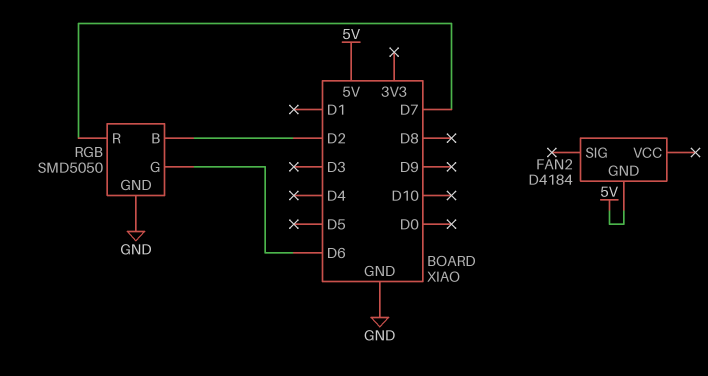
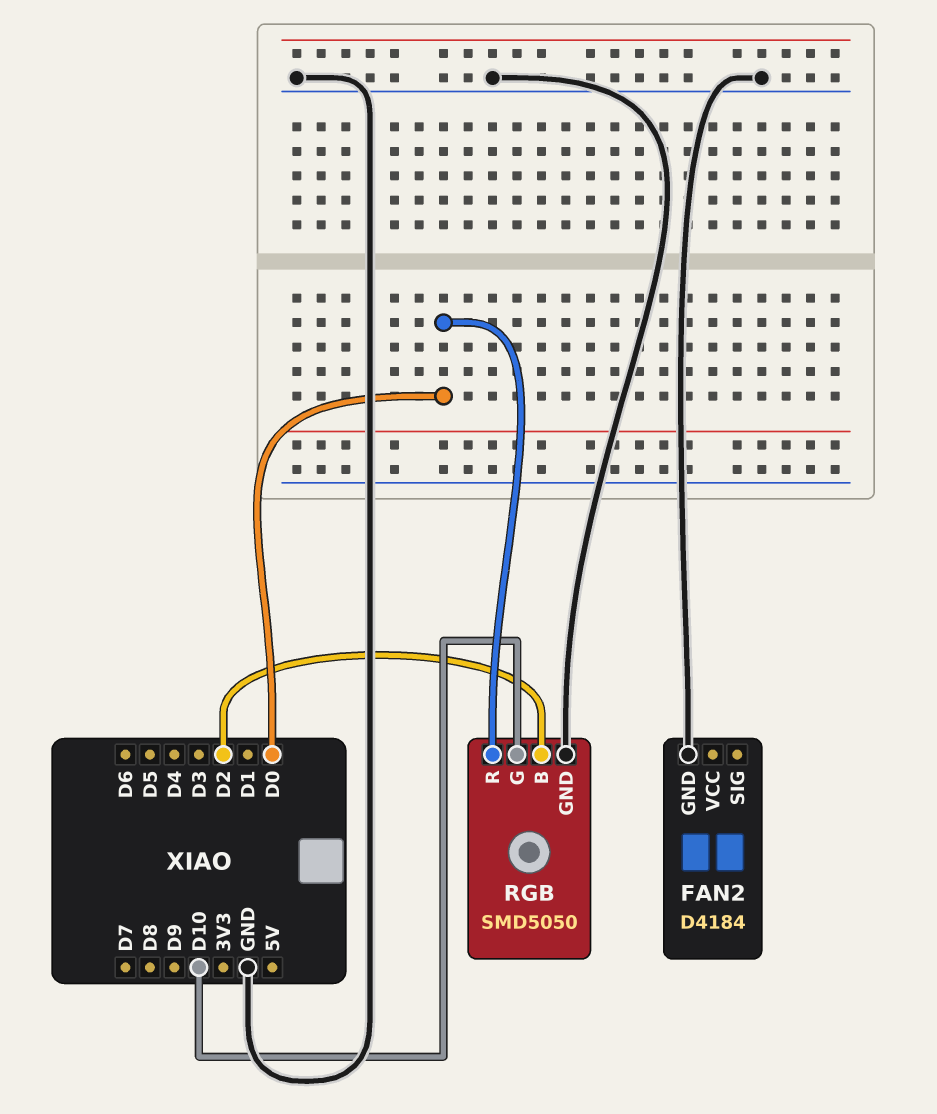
FAN2 pin GND: 5V -> GND
RGB pin G: D6 -> D10
RGB pin R: D7 -> D0

